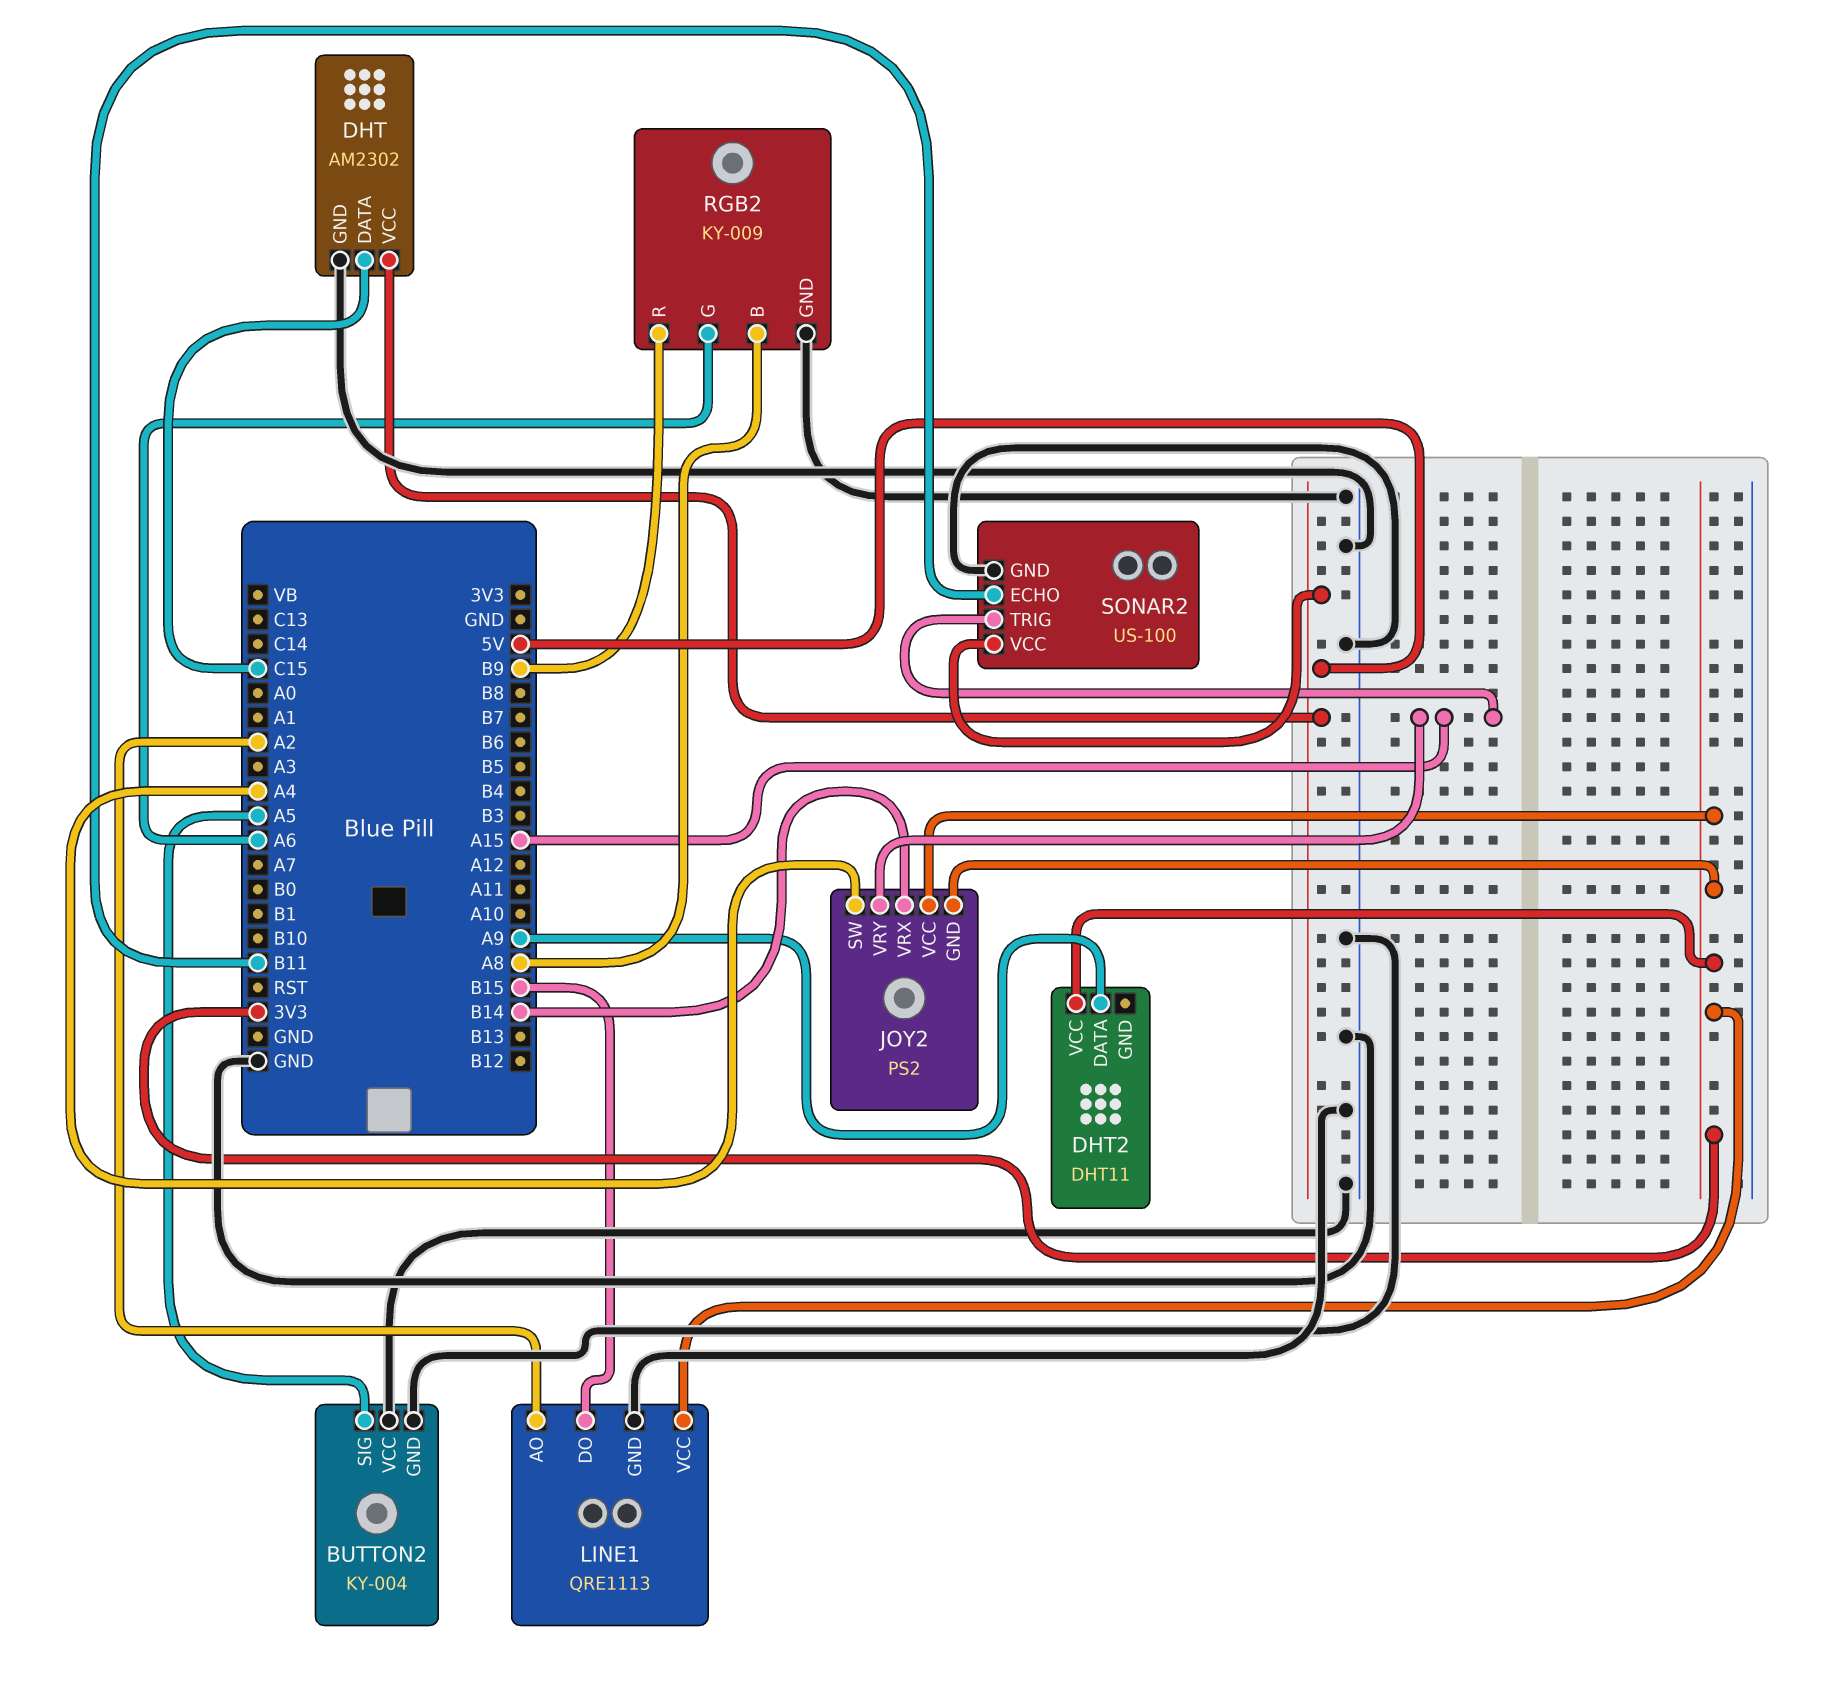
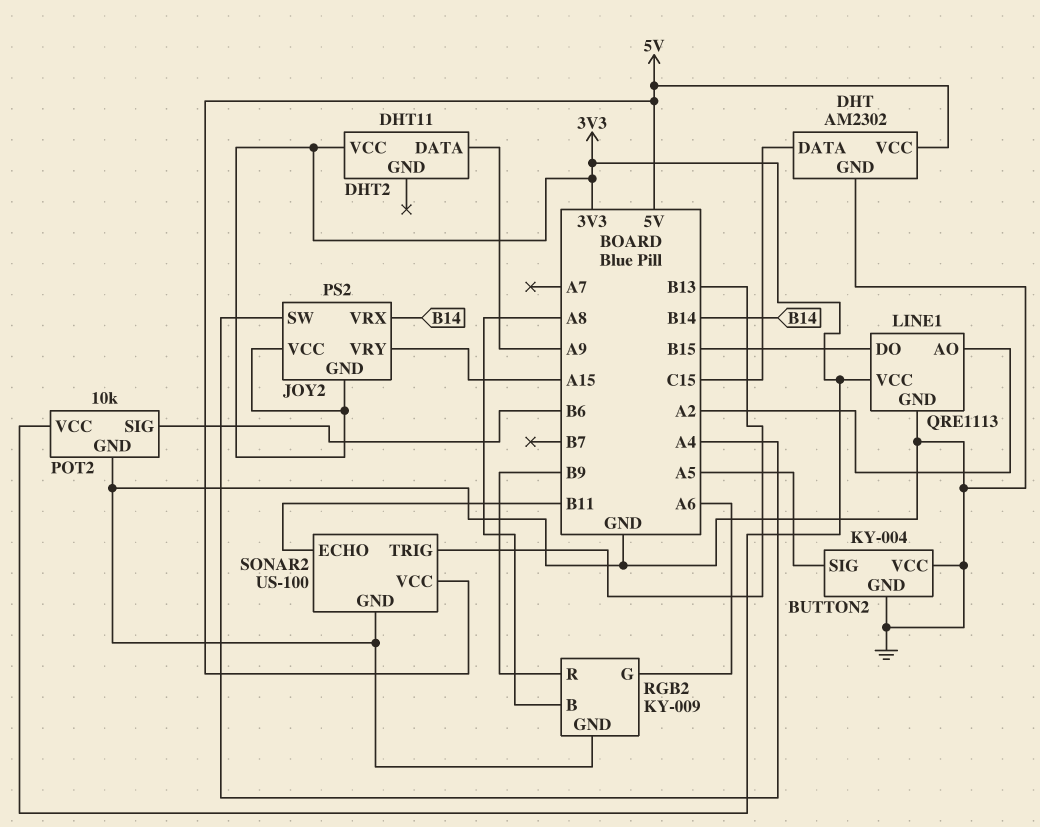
POT2: none -> 10k
POT2 pin GND: none -> GND
POT2 pin SIG: none -> B6
POT2 pin VCC: none -> 3V3
SONAR2 pin TRIG: A15 -> B13

